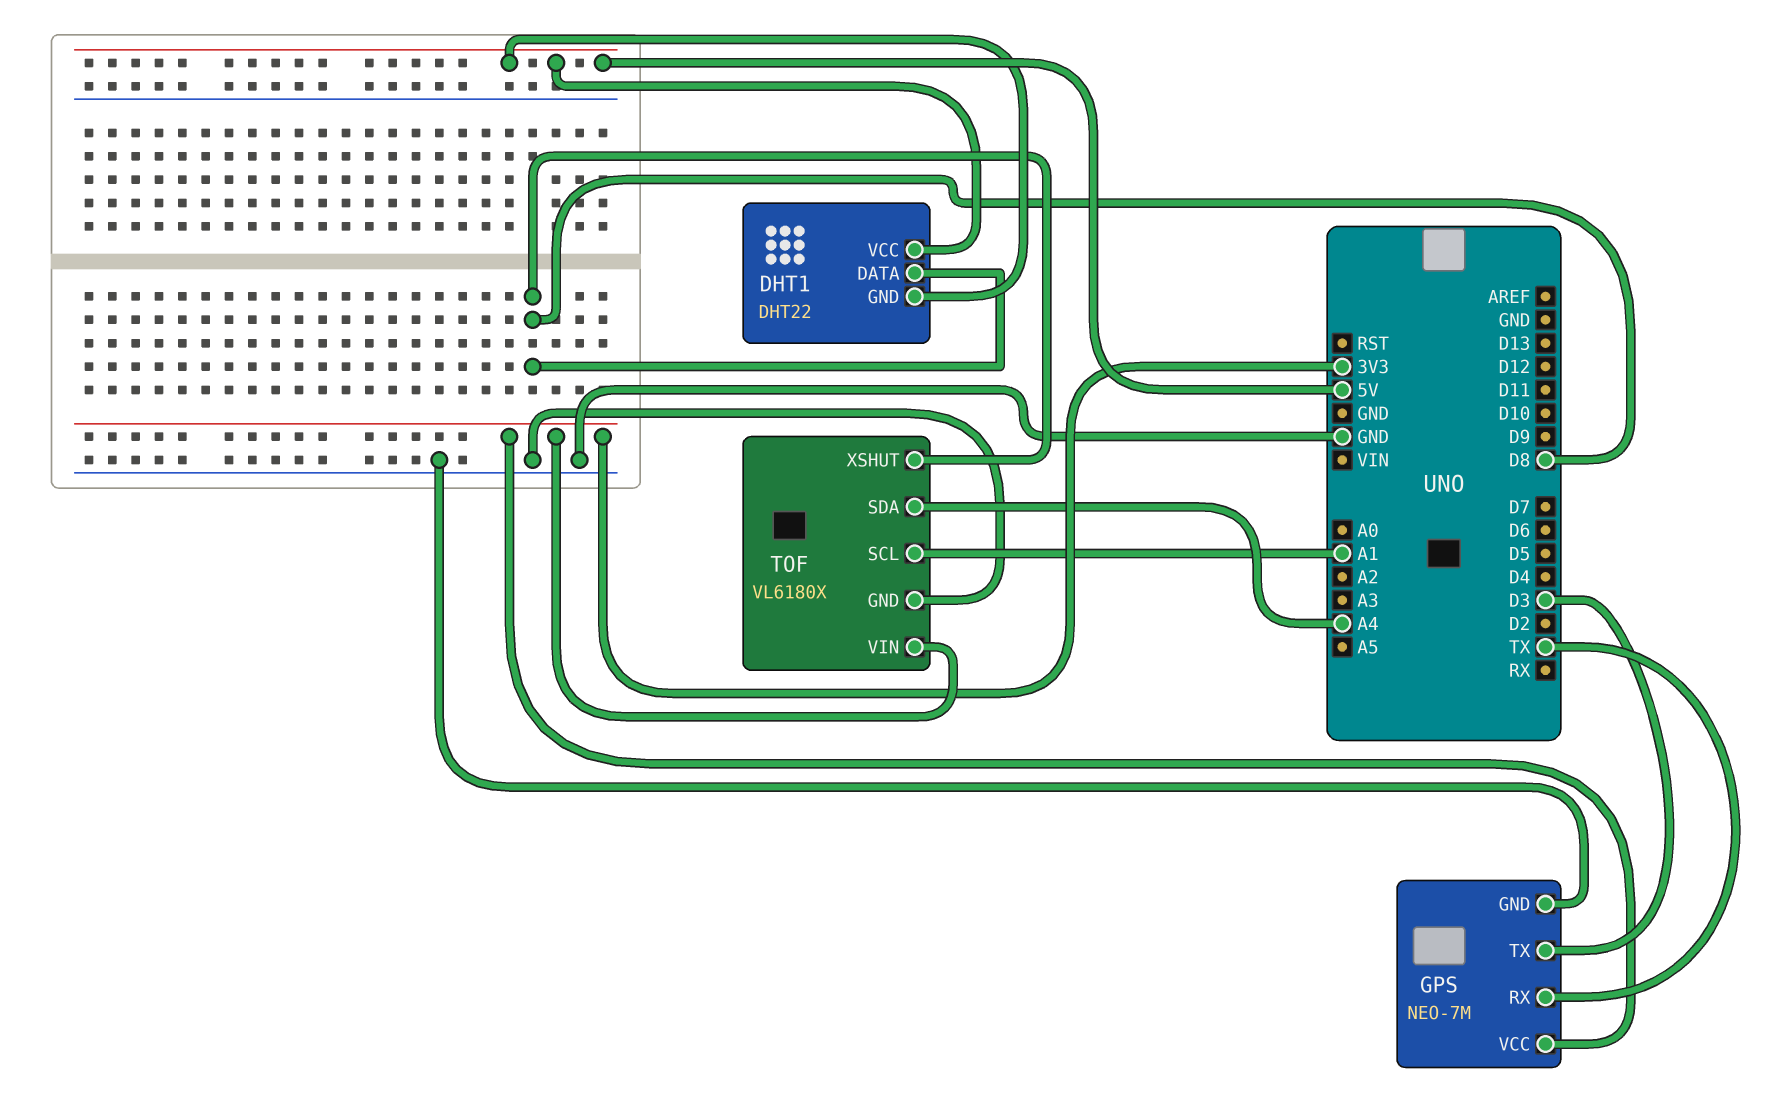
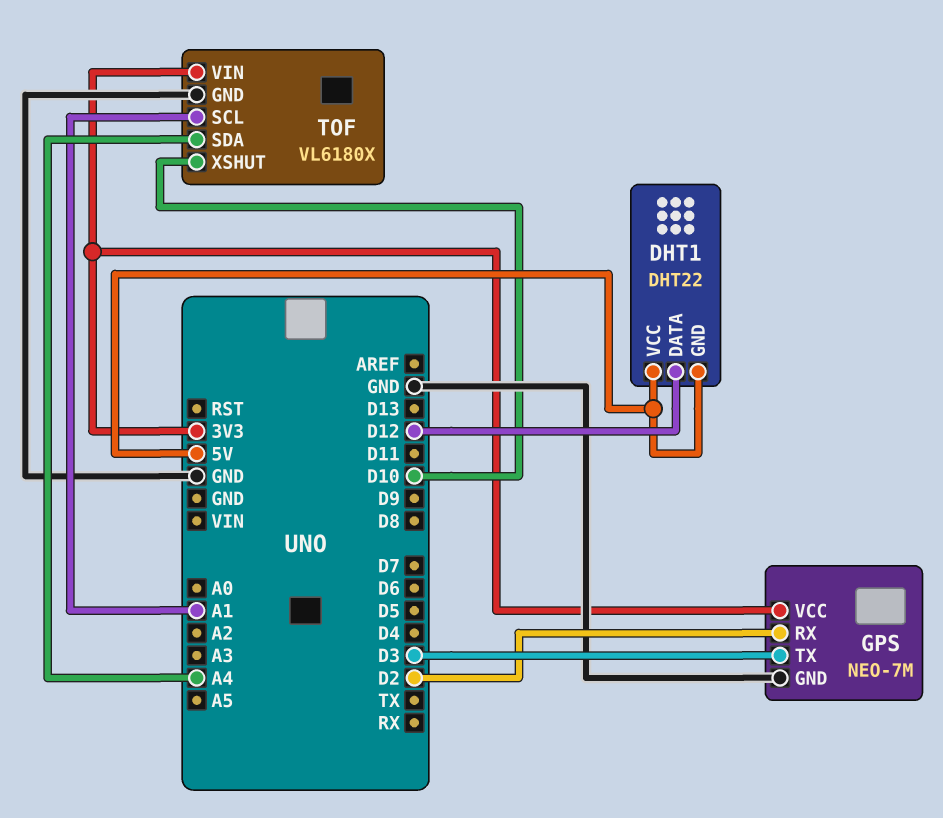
DHT1 pin DATA: D8 -> D12
GPS pin RX: TX -> D2
TOF pin XSHUT: D8 -> D10

